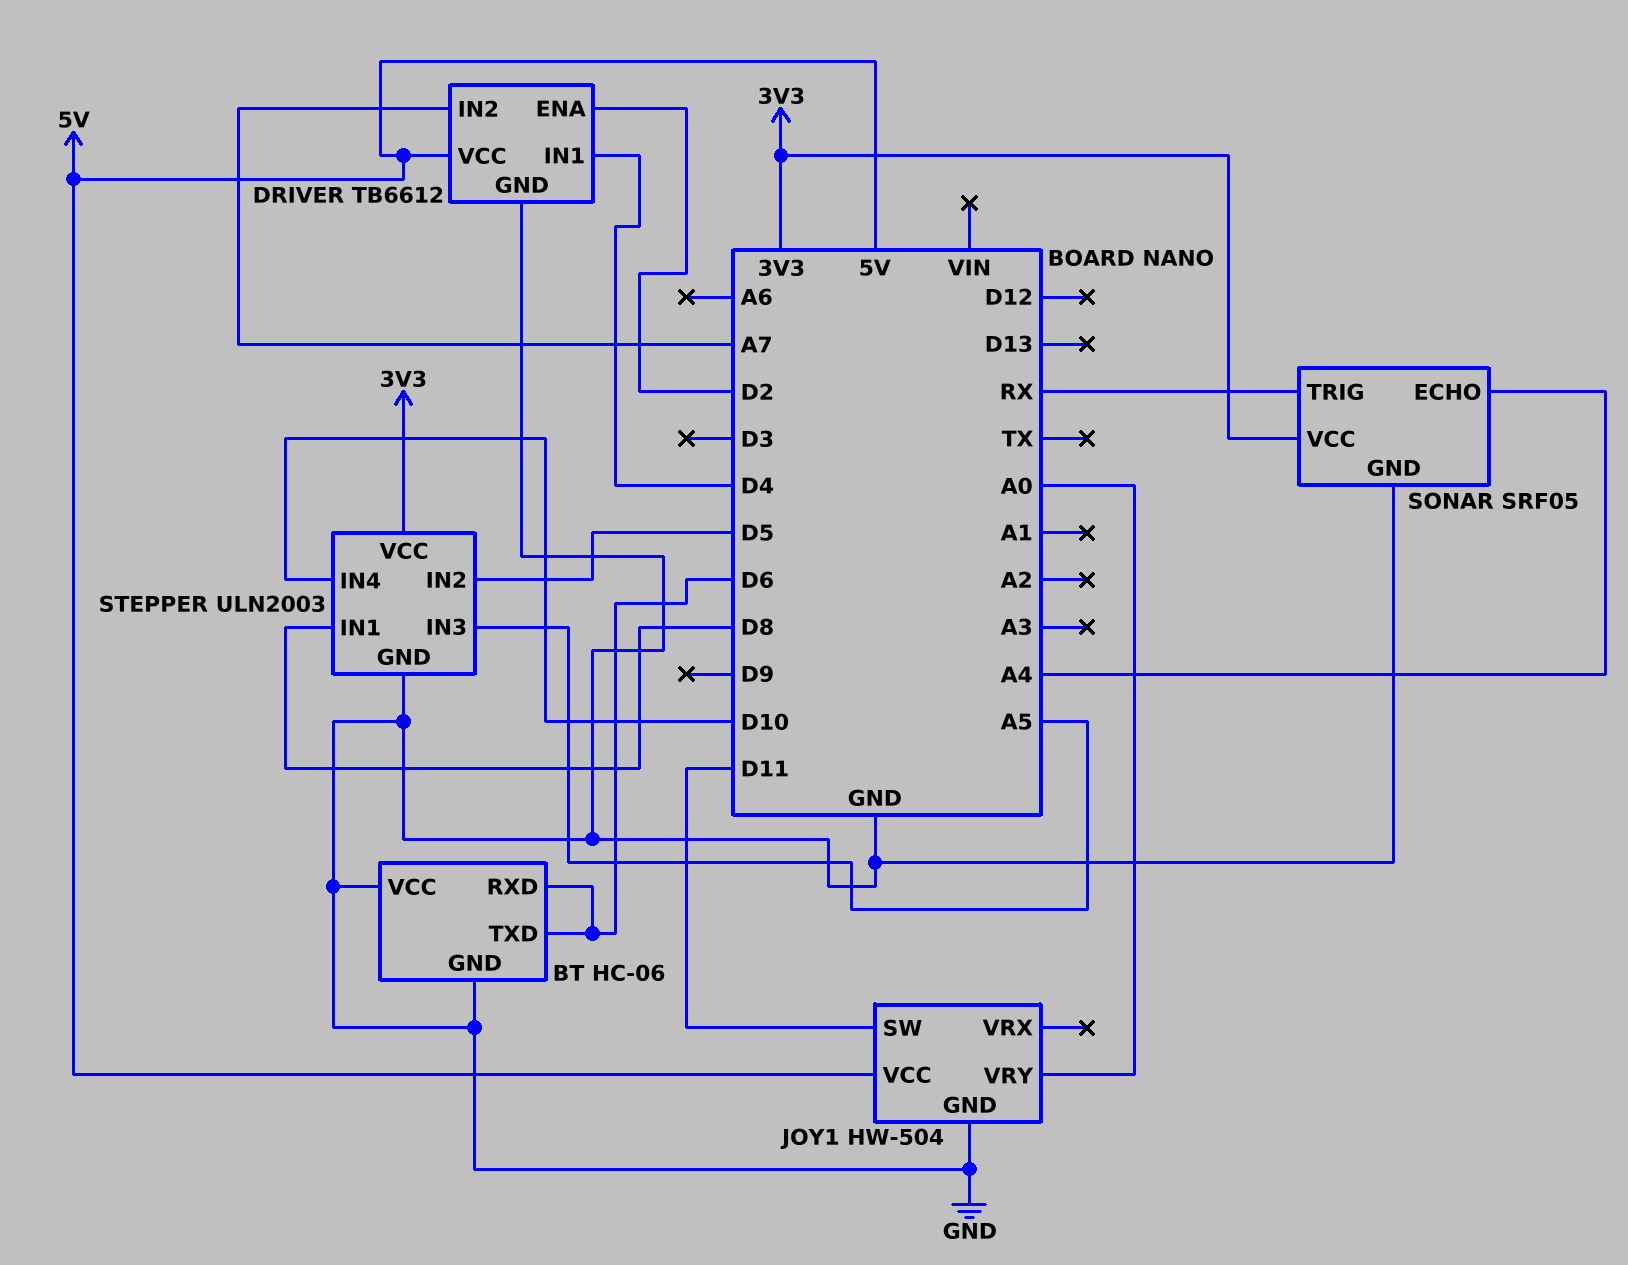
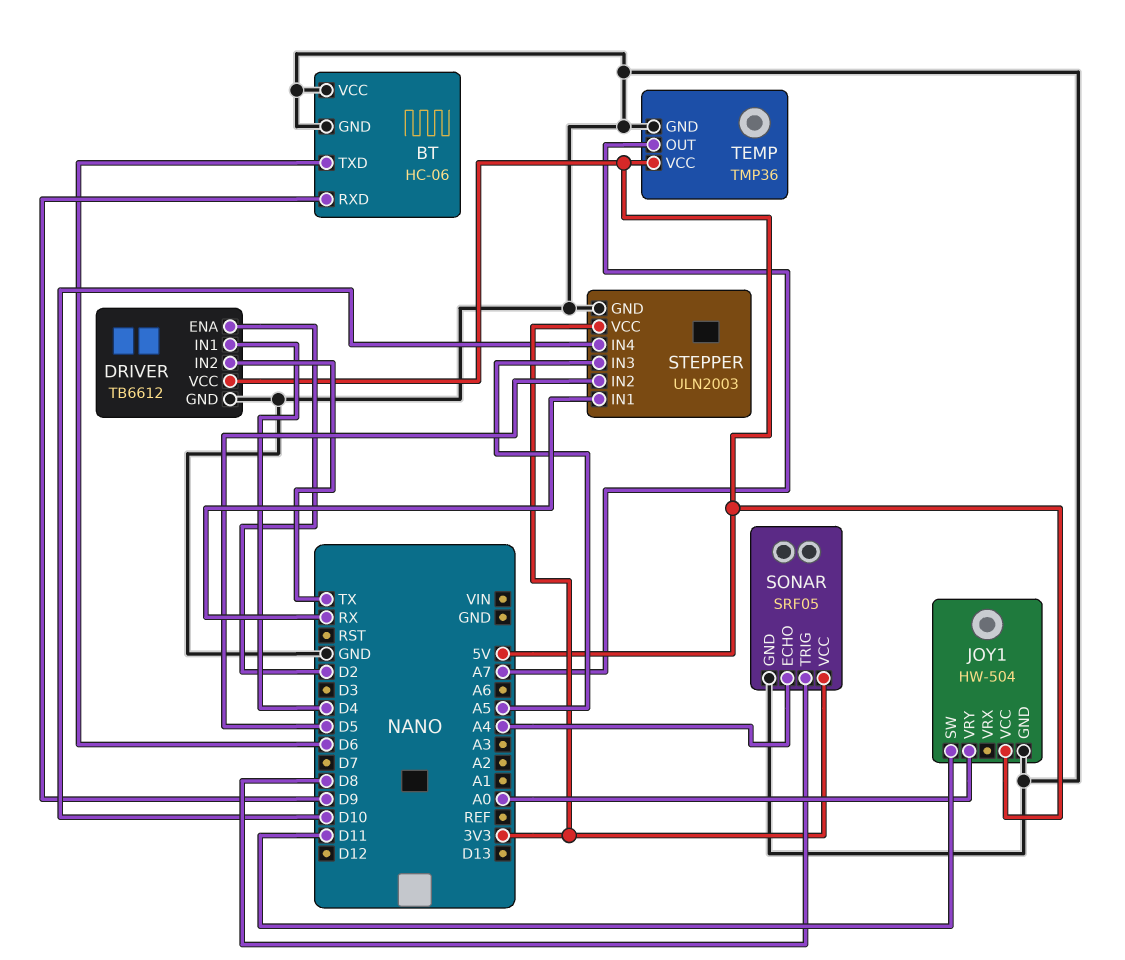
BT pin RXD: D6 -> D9
DRIVER pin IN2: A7 -> TX
SONAR pin TRIG: RX -> D8
STEPPER pin IN1: D8 -> RX
TEMP: none -> TMP36
TEMP pin GND: none -> GND
TEMP pin OUT: none -> A7
TEMP pin VCC: none -> 5V

